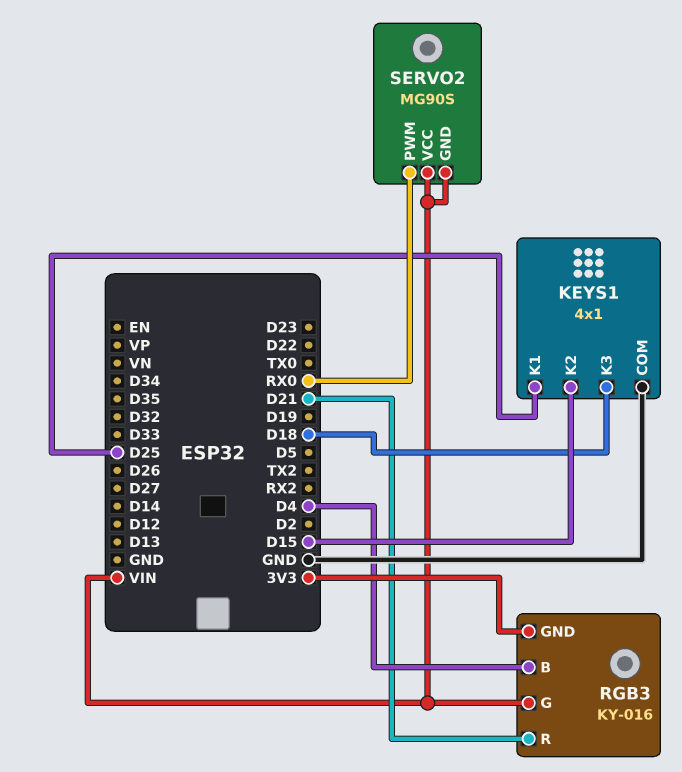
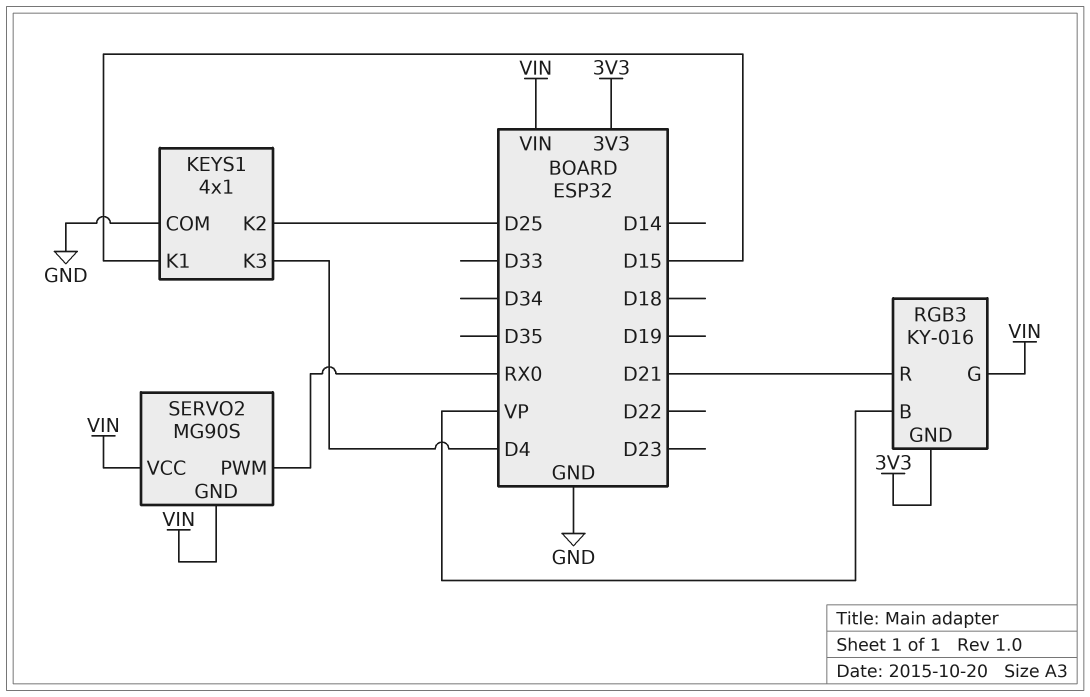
KEYS1 pin K1: D25 -> D15
KEYS1 pin K2: D15 -> D25
KEYS1 pin K3: D18 -> D4
RGB3 pin B: D4 -> VP

